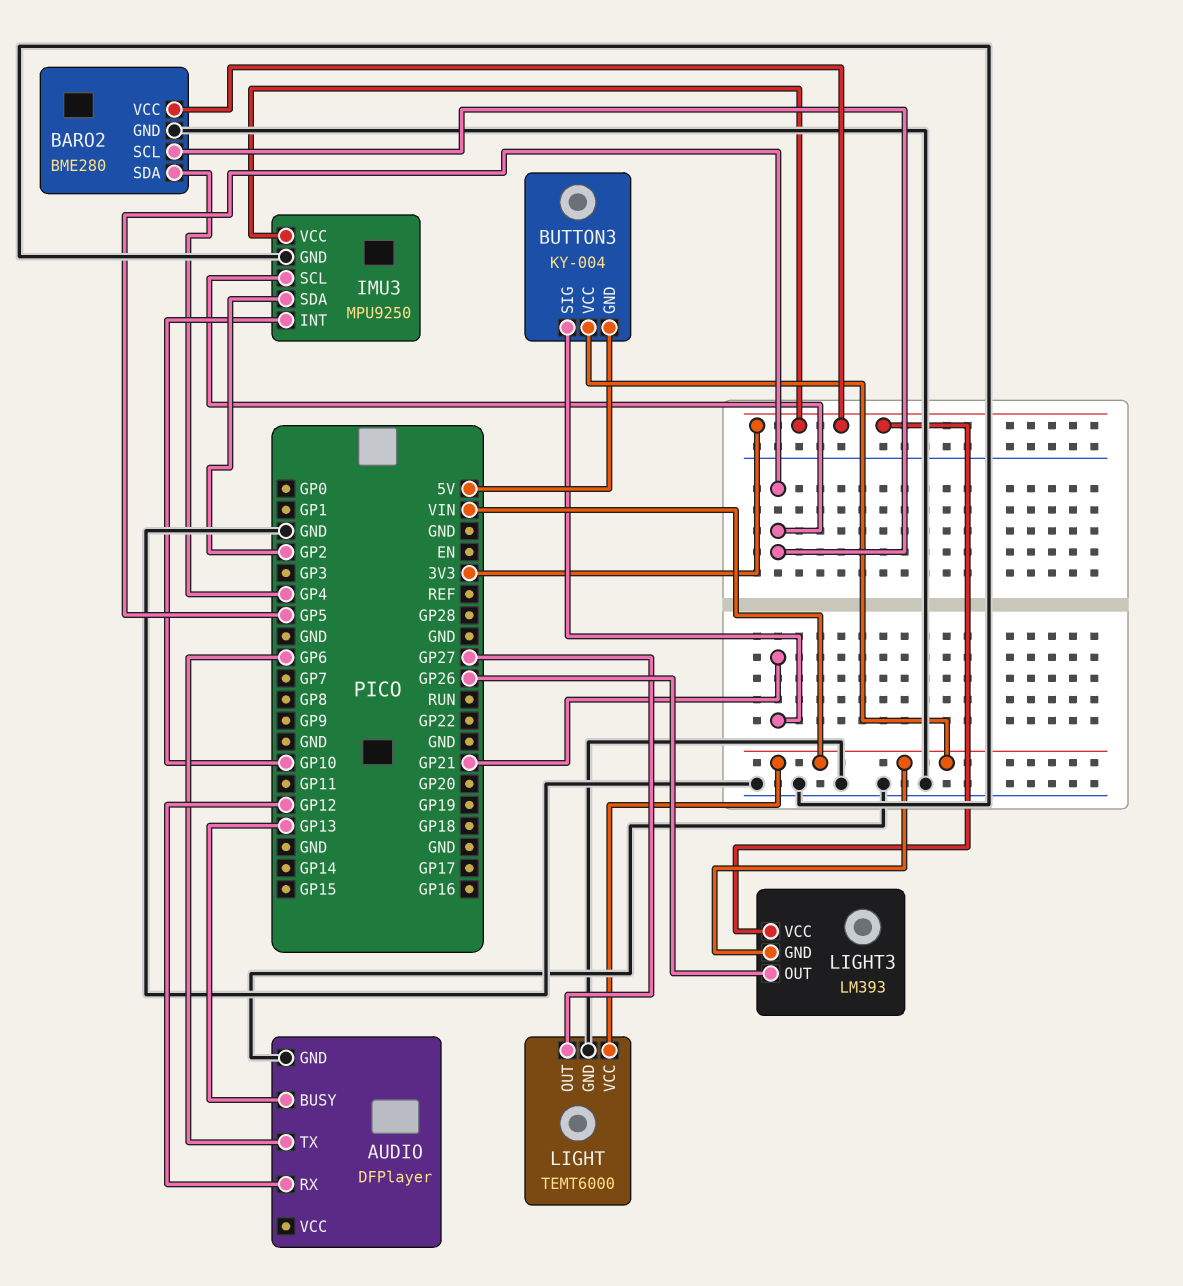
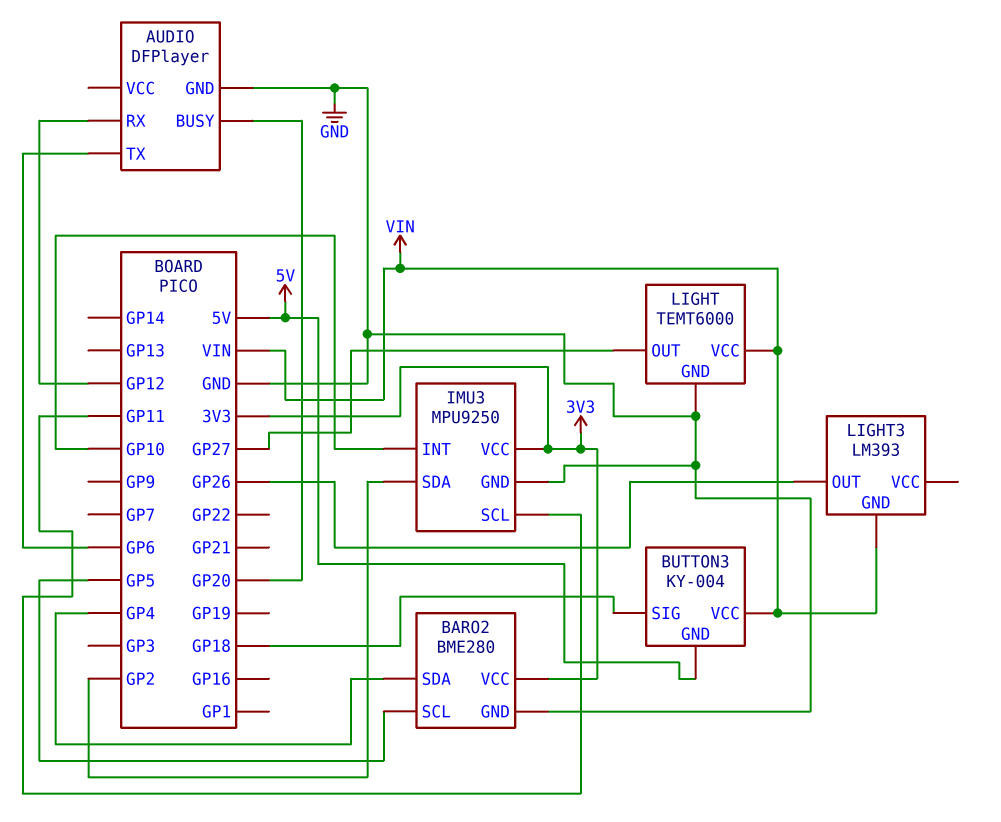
AUDIO pin BUSY: GP13 -> GP20
BUTTON3 pin SIG: GP21 -> GP18
IMU3 pin SCL: GP5 -> GP11
LIGHT3 pin VCC: 3V3 -> none

